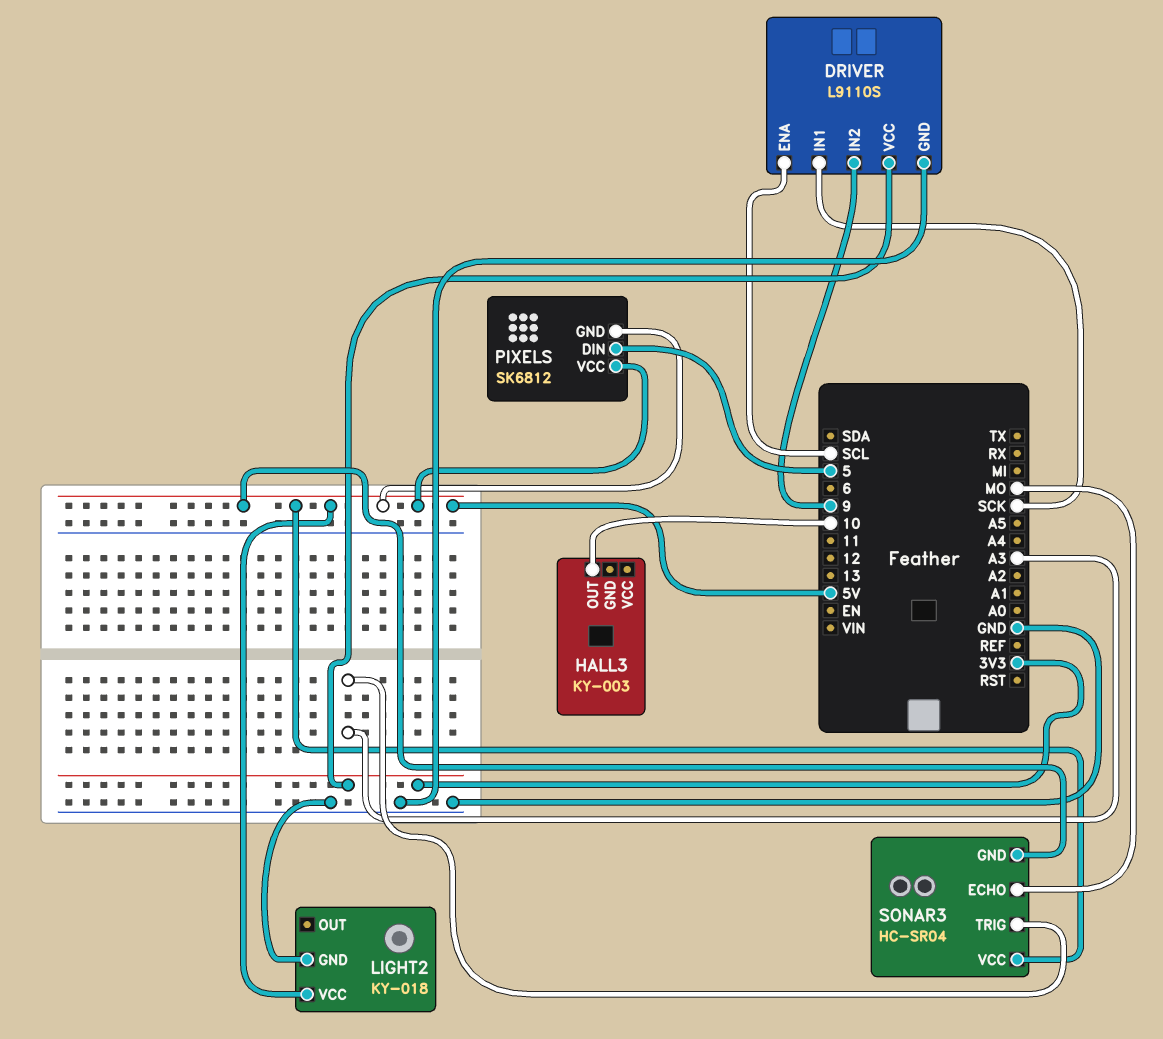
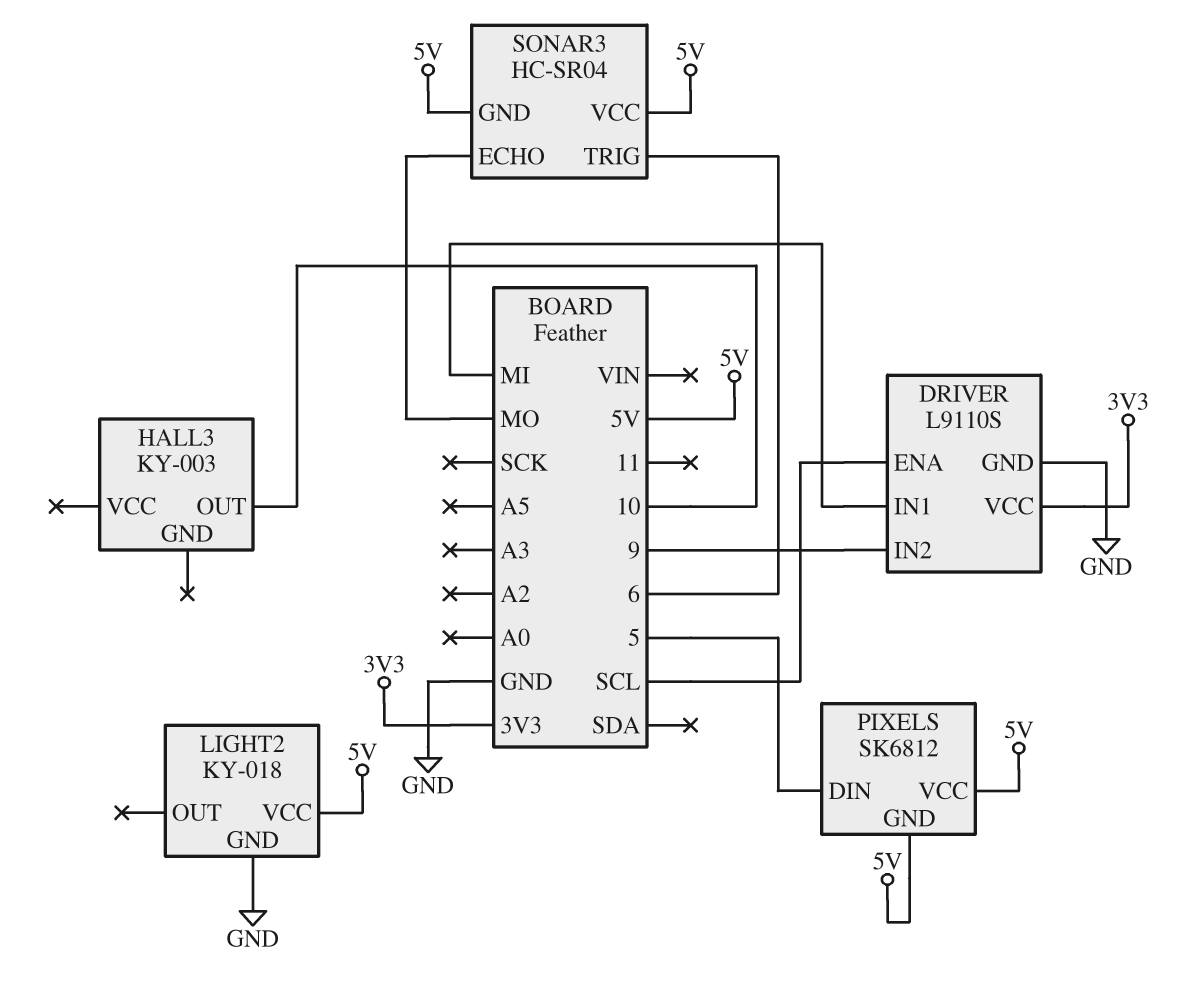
DRIVER pin IN1: SCK -> MI
SONAR3 pin TRIG: A3 -> 6

